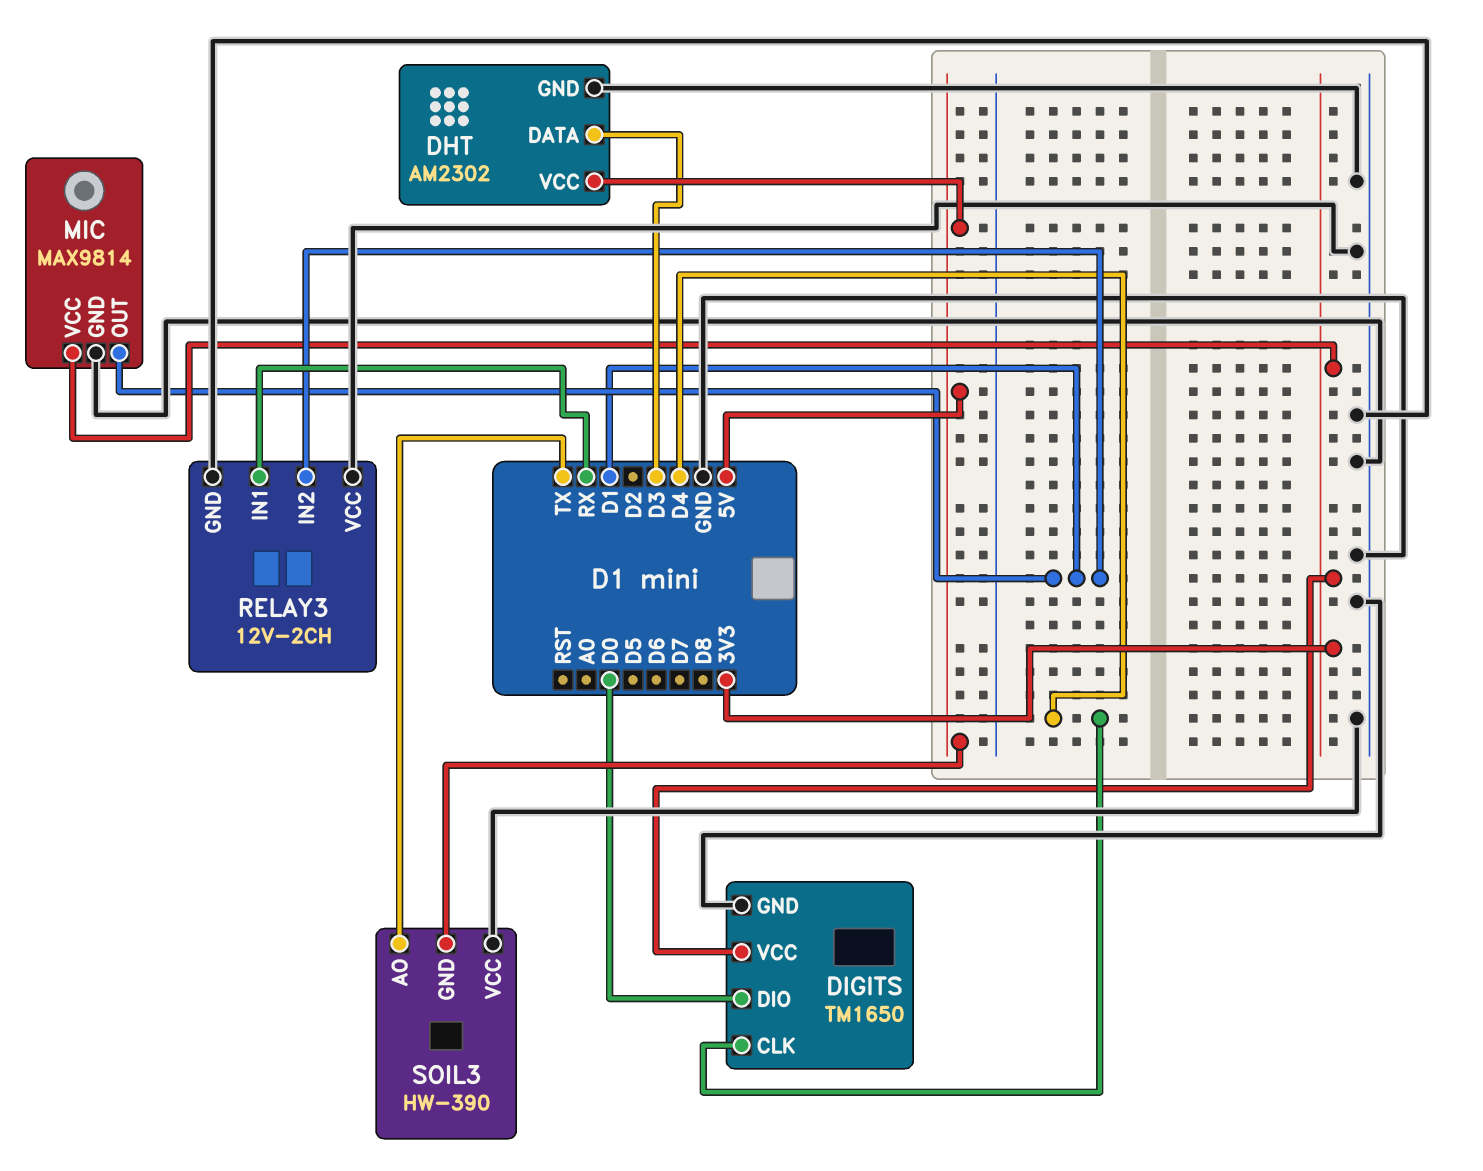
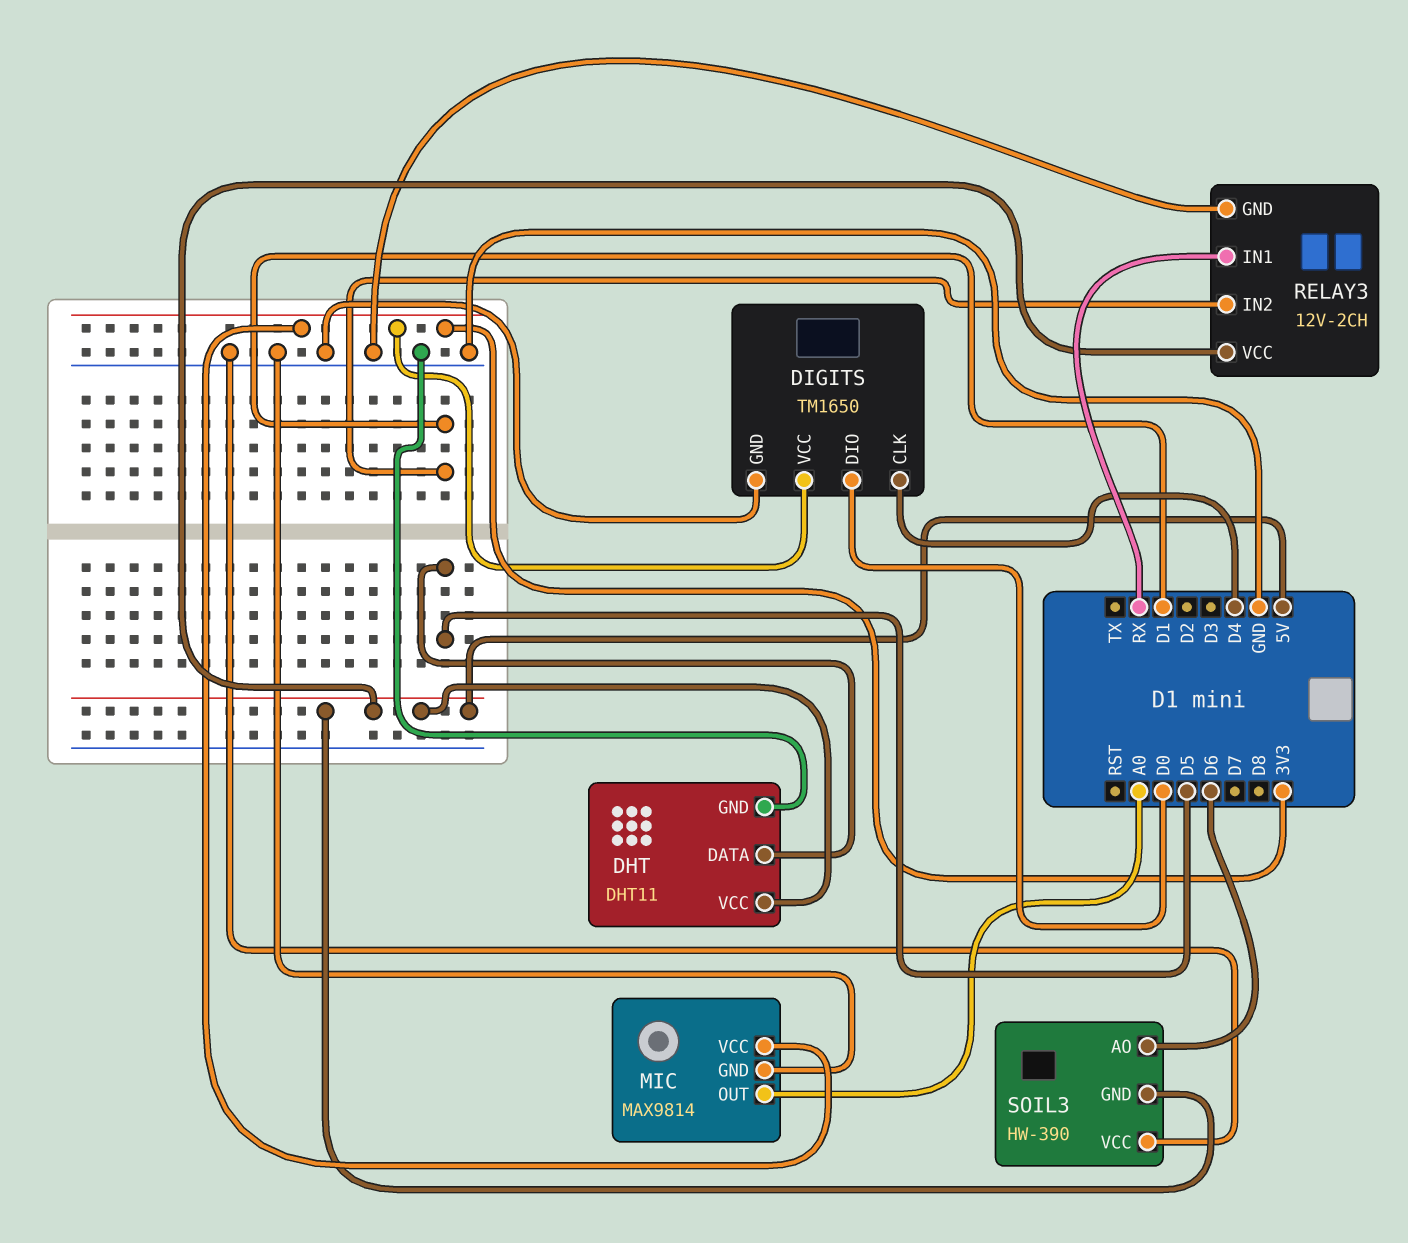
DHT: AM2302 -> DHT11
DHT pin DATA: D3 -> D5
MIC pin OUT: D1 -> A0
RELAY3 pin VCC: GND -> 5V
SOIL3 pin AO: TX -> D6

